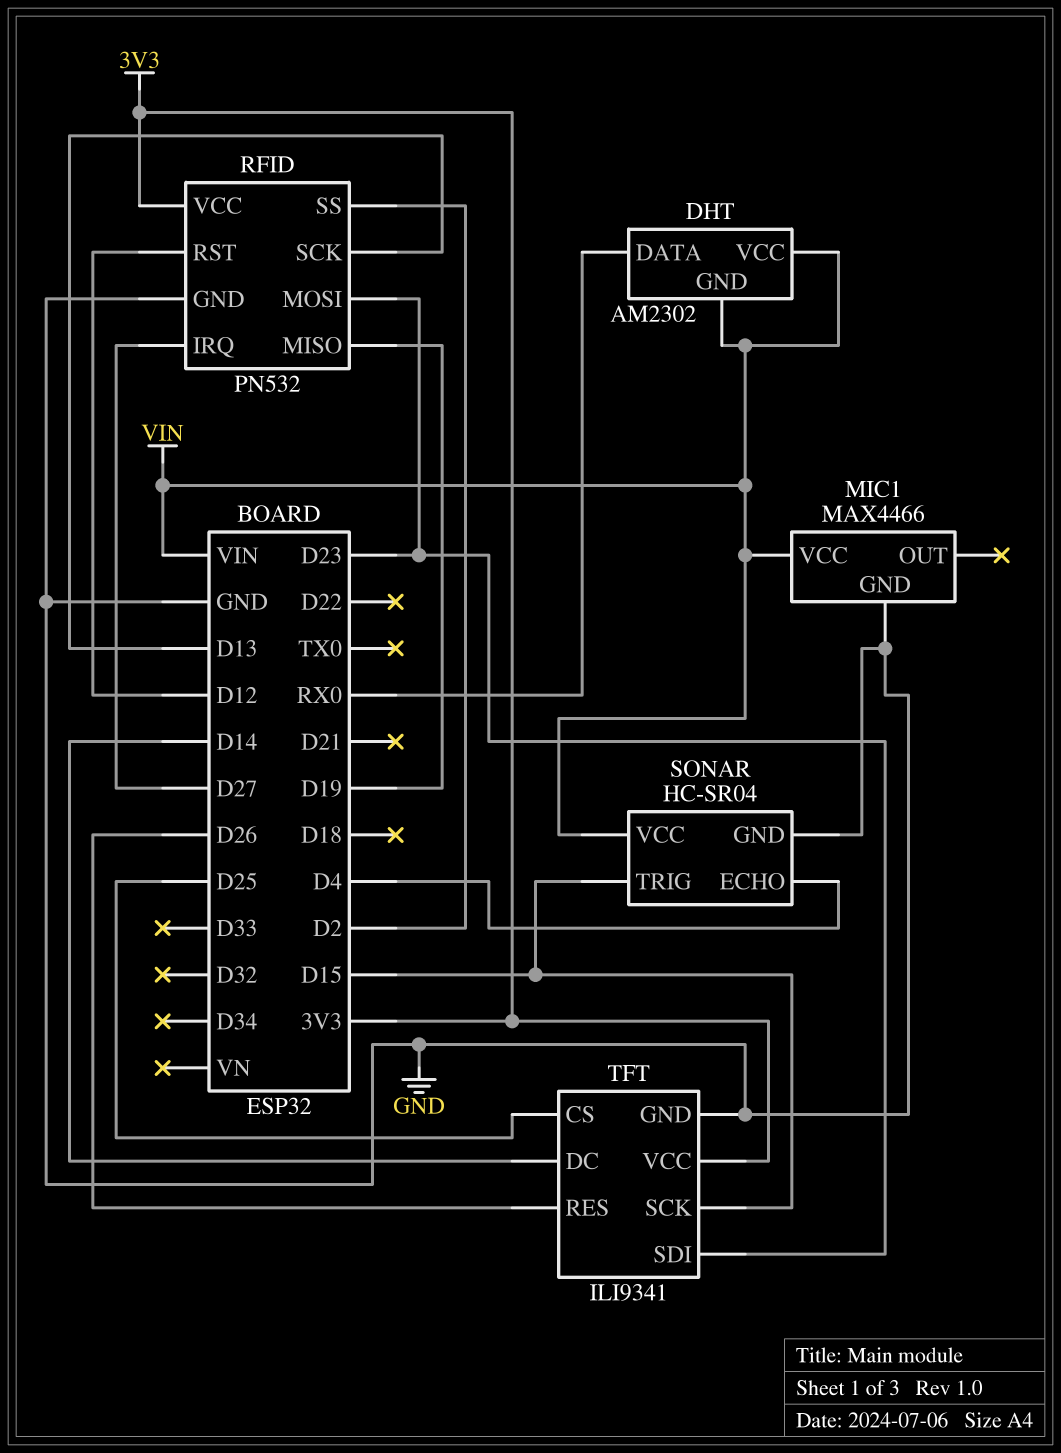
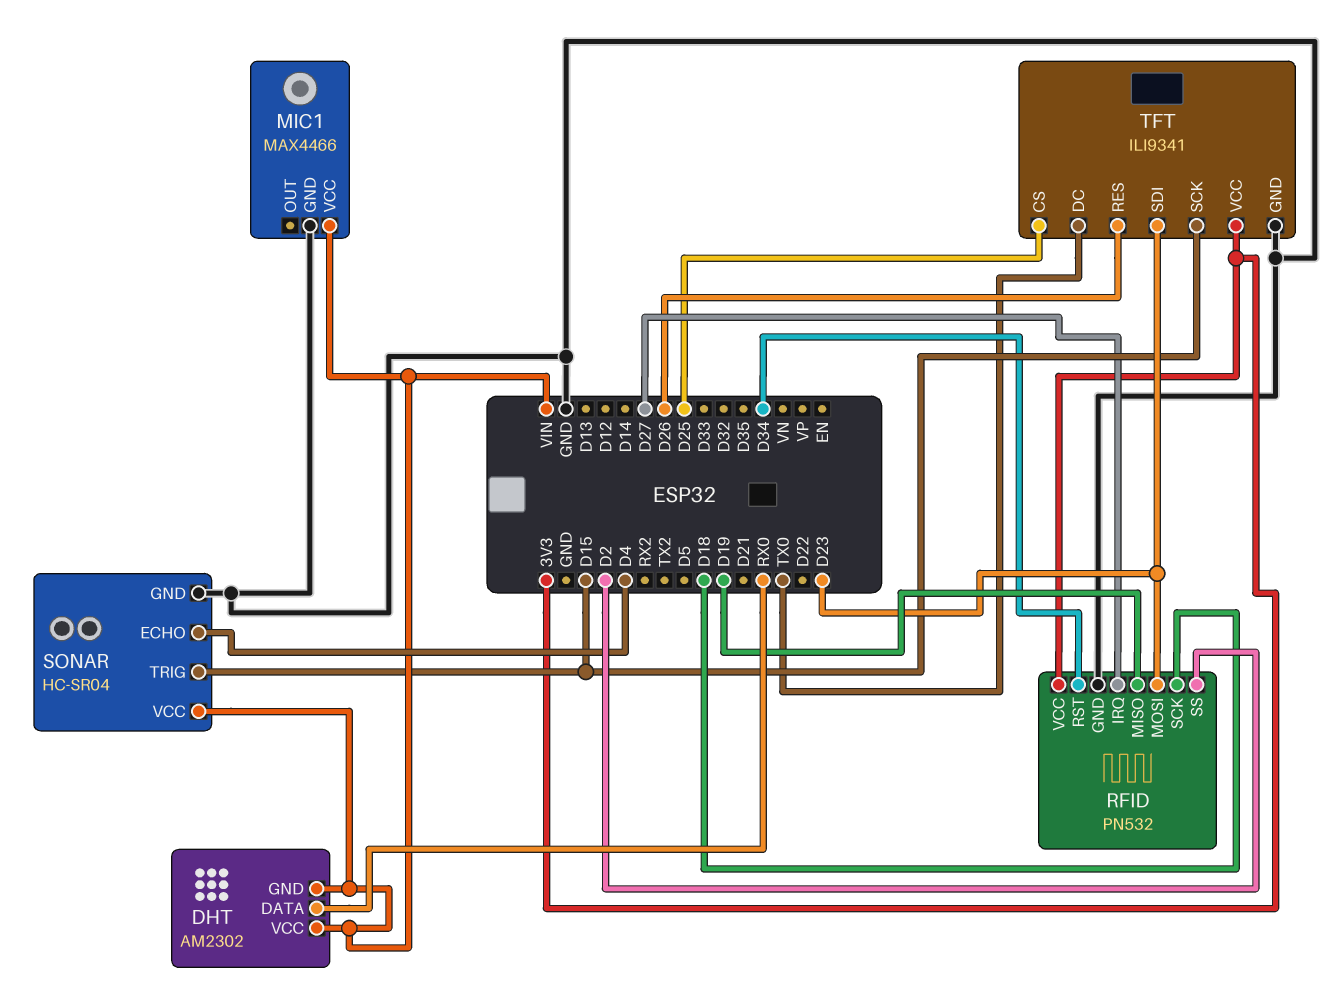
RFID pin RST: D12 -> D34
RFID pin SCK: D13 -> D18
TFT pin DC: D14 -> TX0

